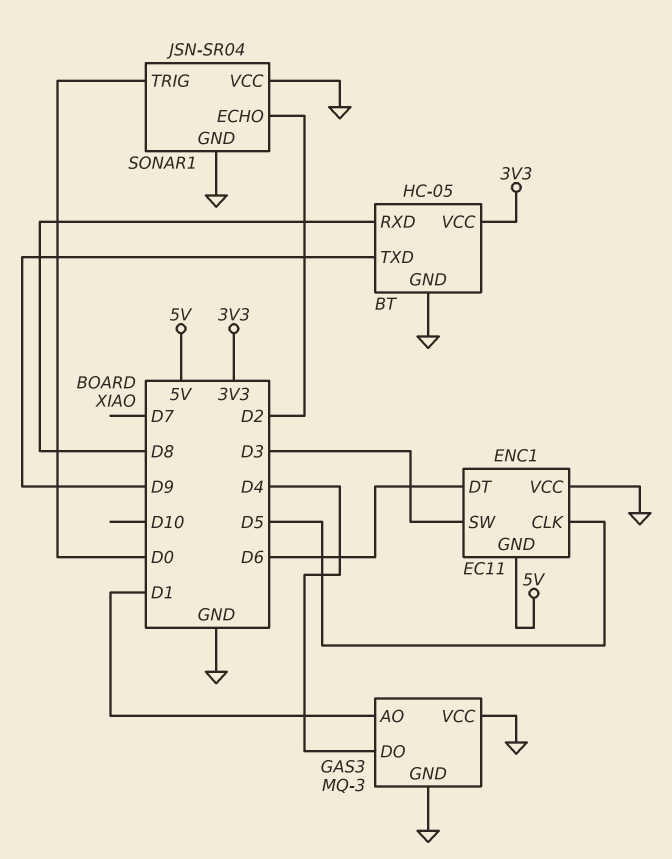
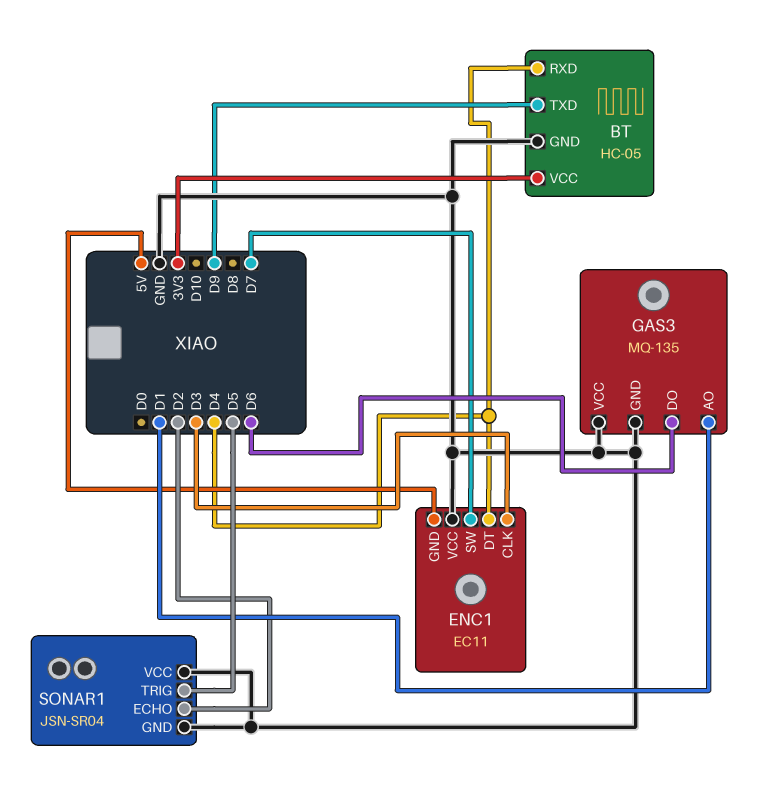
BT pin RXD: D8 -> D4
ENC1 pin CLK: D5 -> D3
ENC1 pin DT: D6 -> D4
ENC1 pin SW: D3 -> D7
GAS3: MQ-3 -> MQ-135
GAS3 pin DO: D4 -> D6
SONAR1 pin TRIG: D0 -> D5

